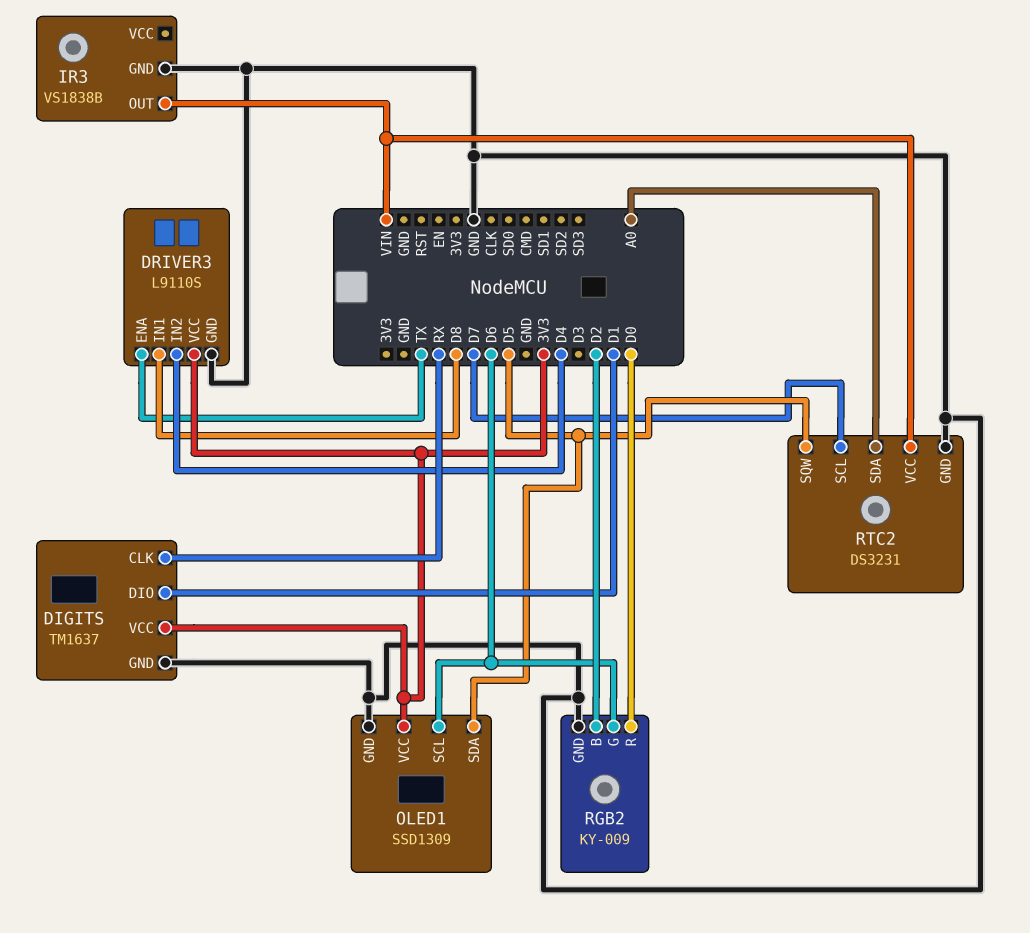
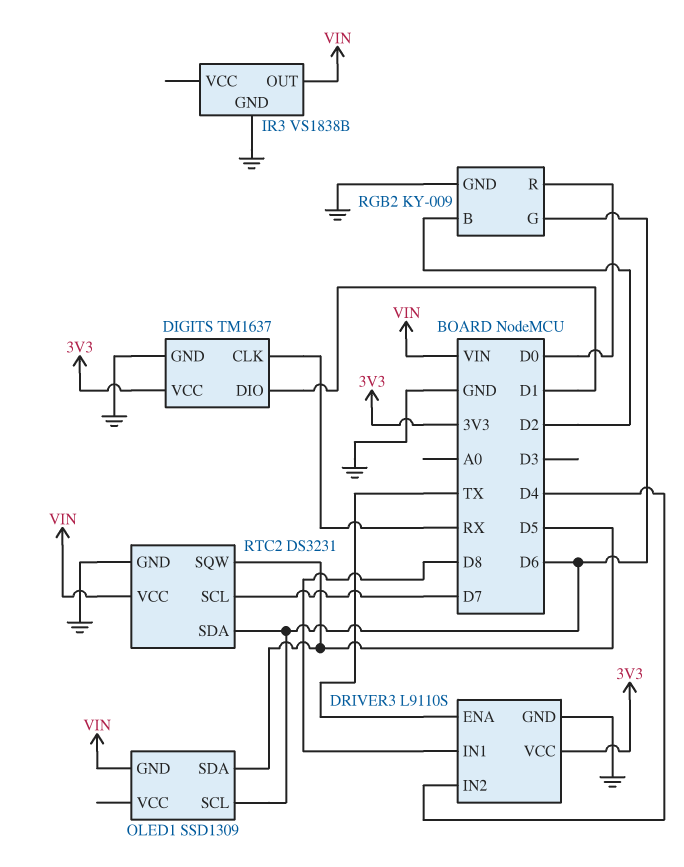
OLED1 pin GND: GND -> VIN
OLED1 pin VCC: 3V3 -> none
RTC2 pin SDA: A0 -> D6

